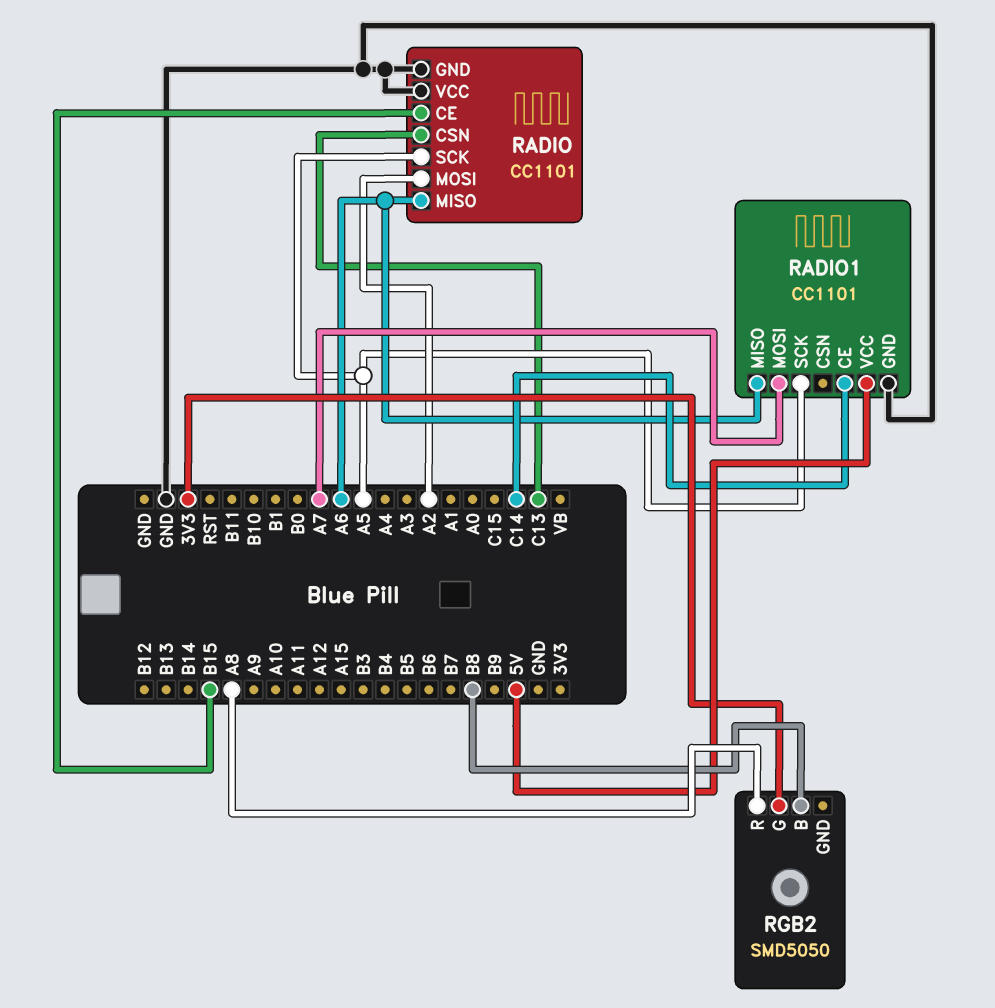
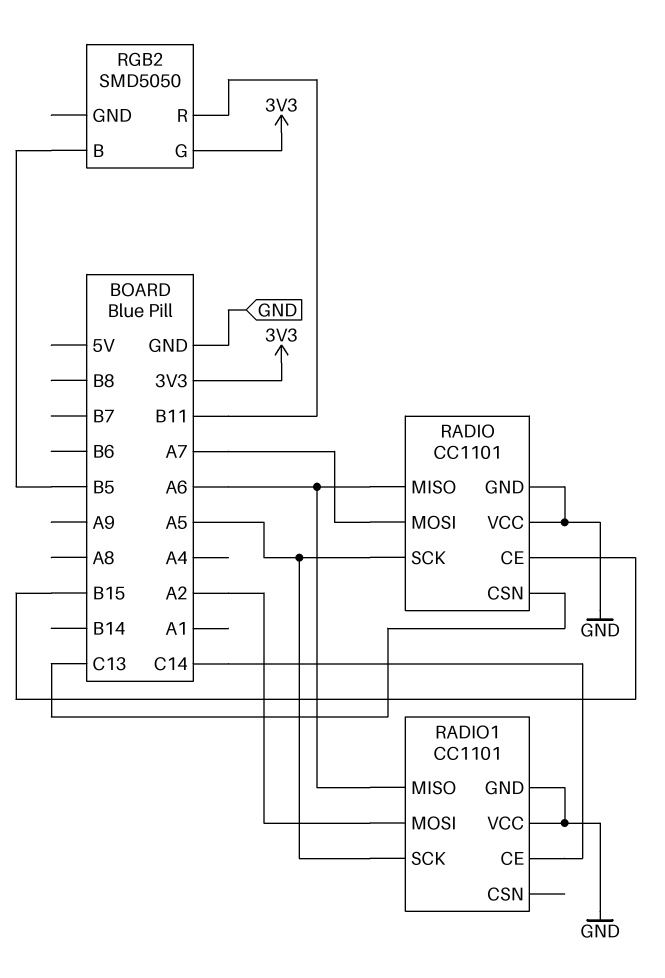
RADIO pin MOSI: A2 -> A7
RADIO1 pin MOSI: A7 -> A2
RADIO1 pin VCC: 5V -> GND
RGB2 pin B: B8 -> B5
RGB2 pin R: A8 -> B11

